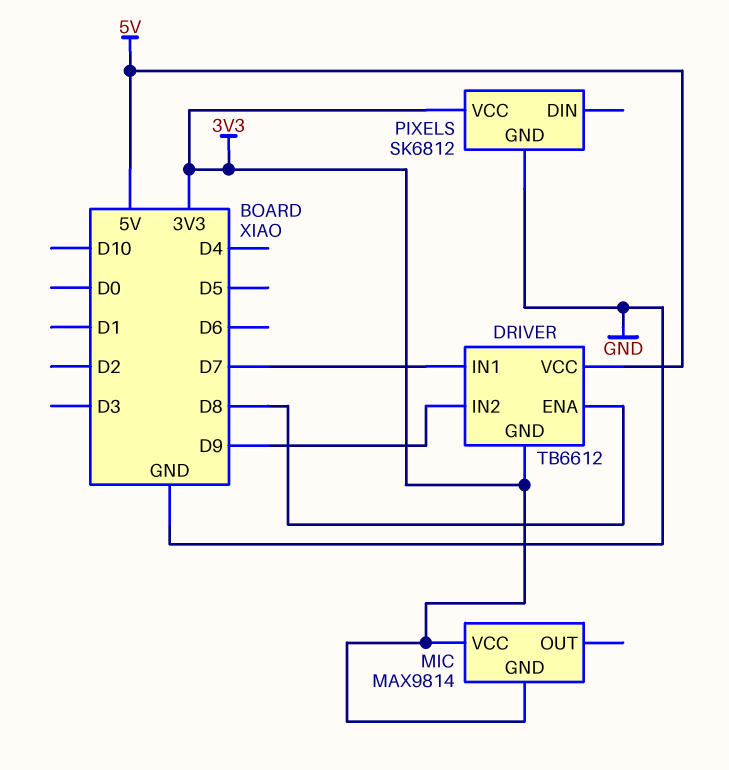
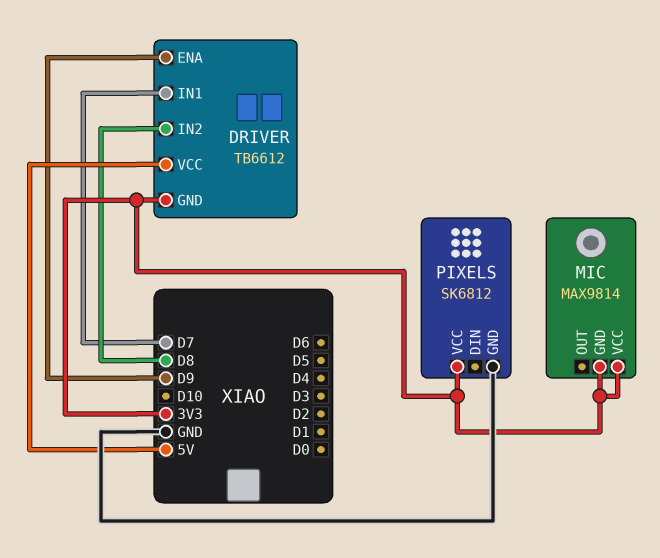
DRIVER pin ENA: D8 -> D9
DRIVER pin IN2: D9 -> D8

